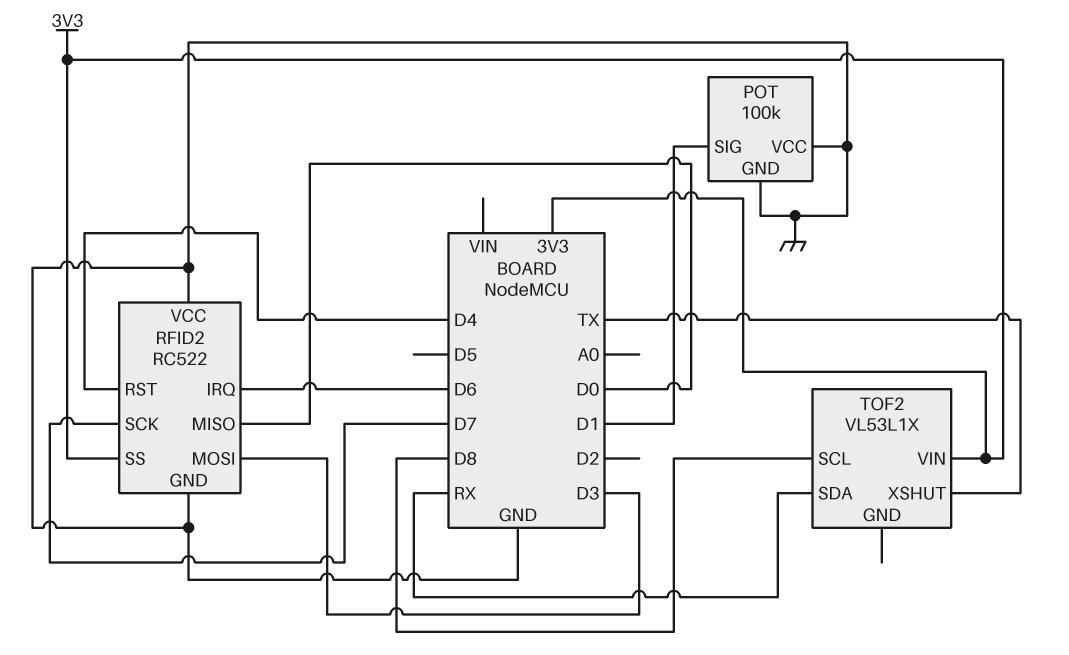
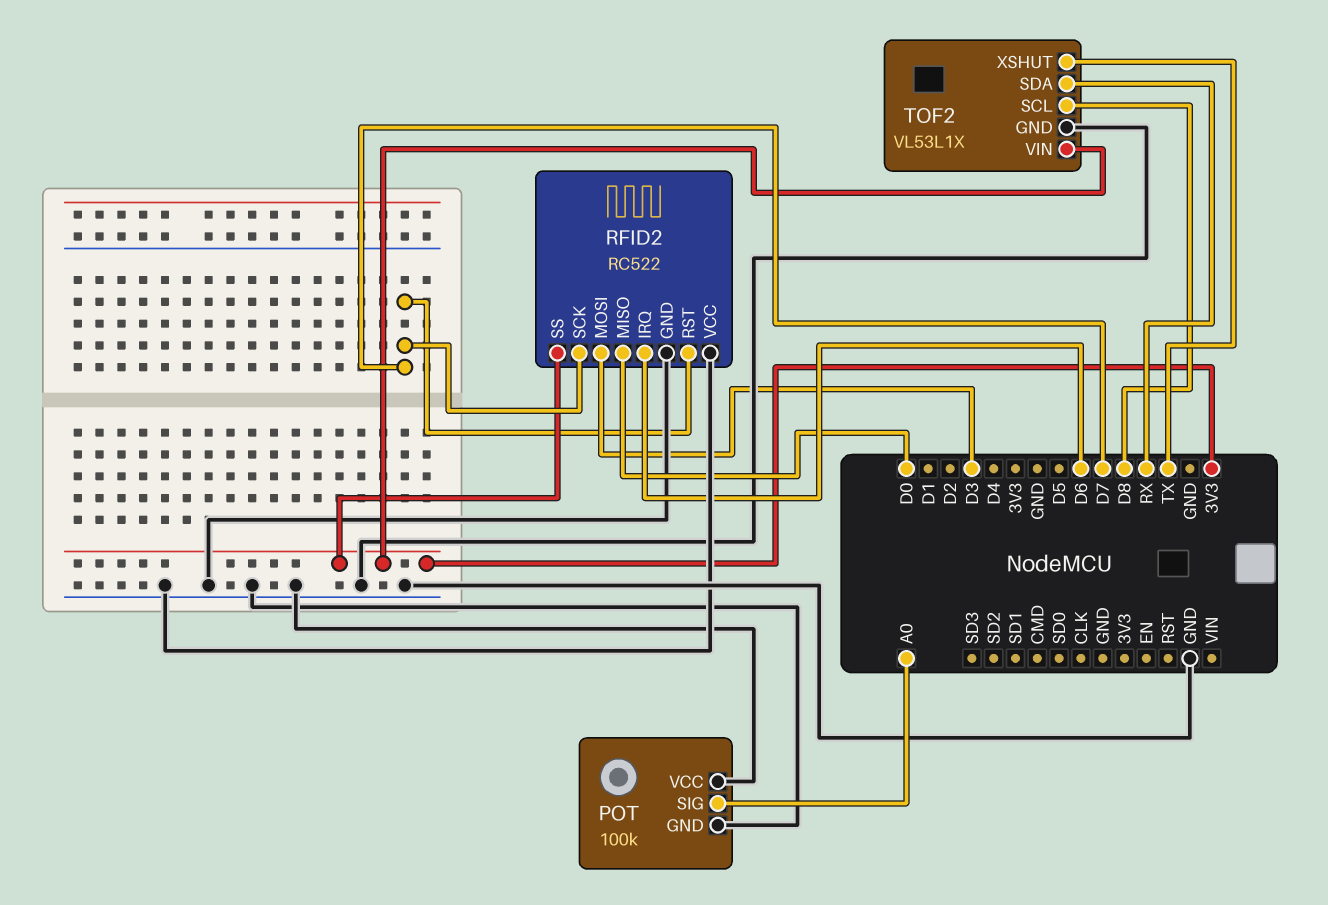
POT pin SIG: D1 -> A0
RFID2 pin RST: D4 -> D7
TOF2 pin GND: none -> GND

